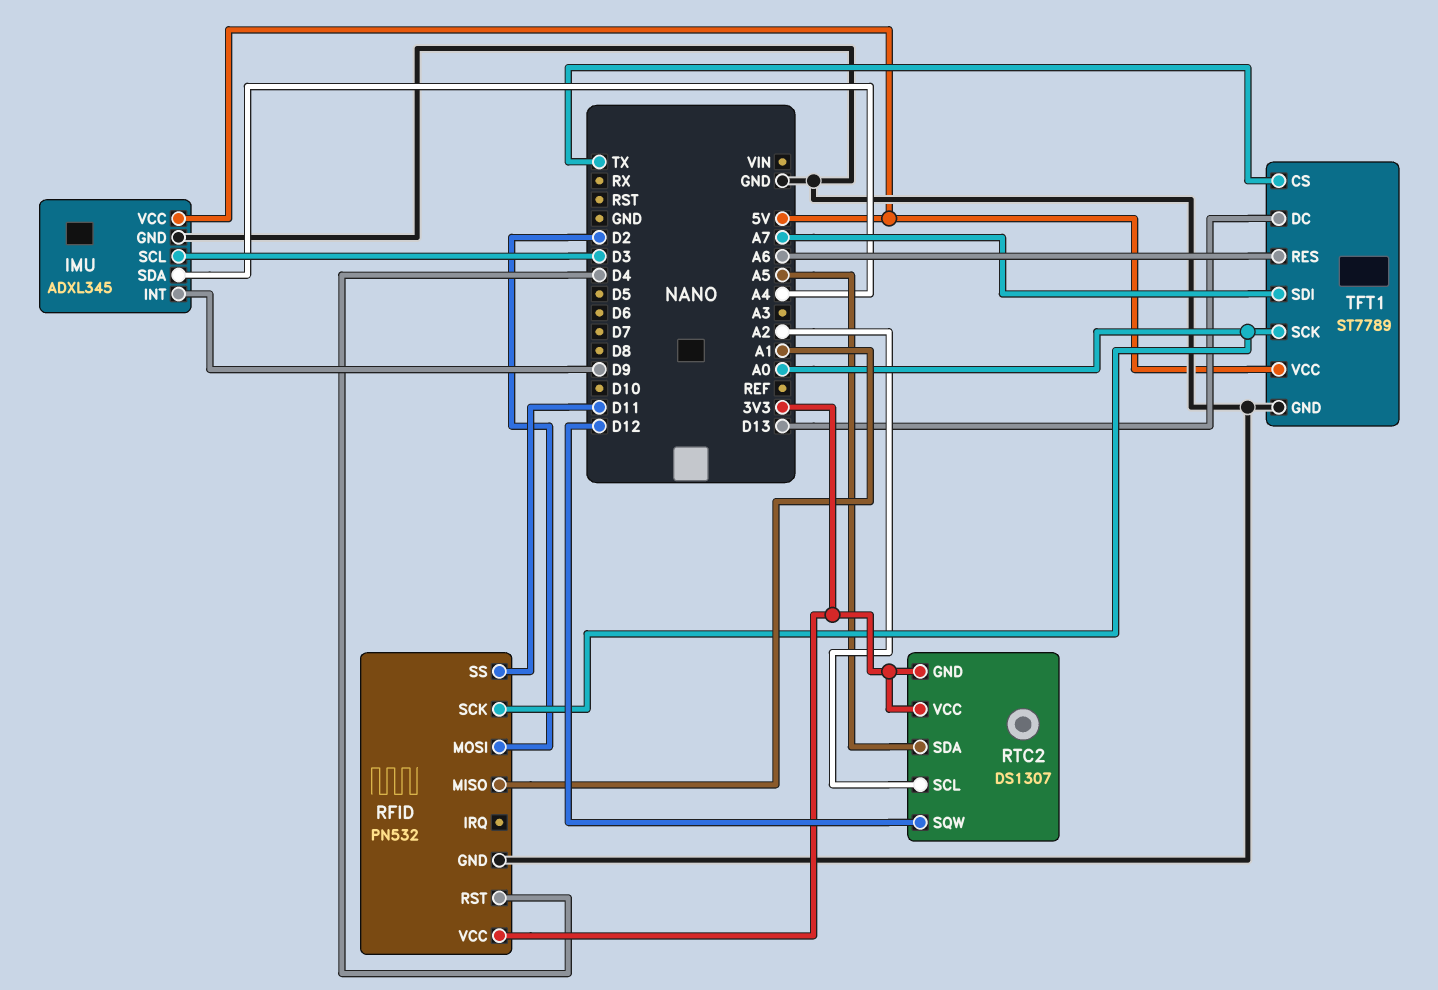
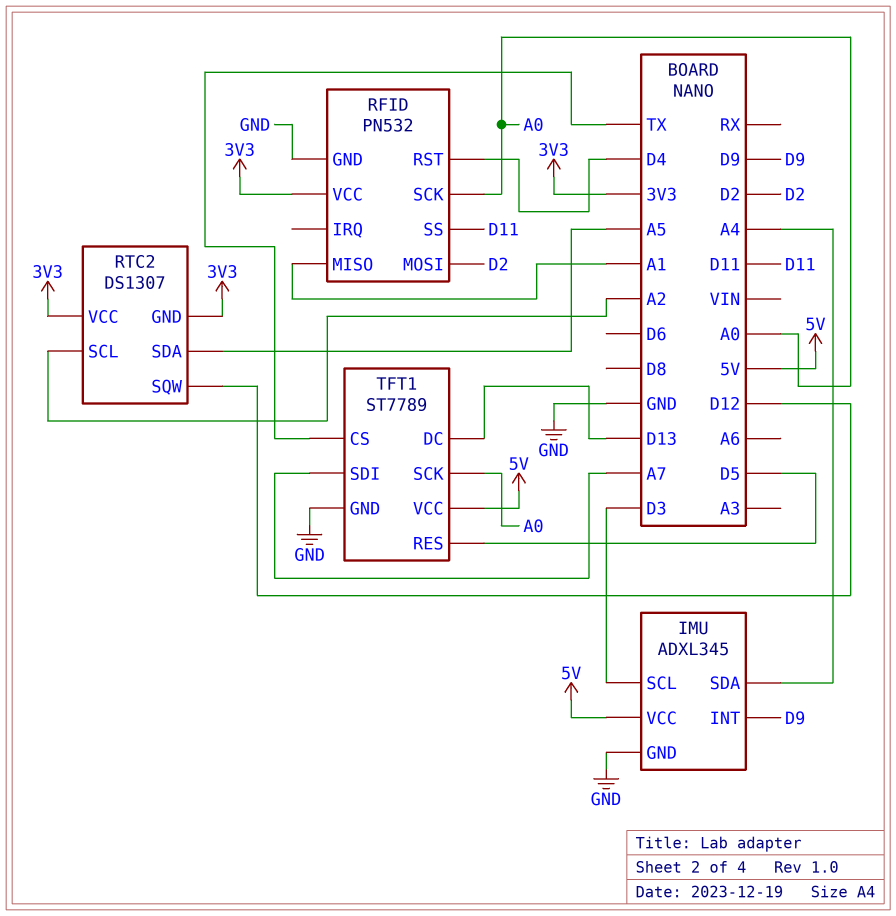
TFT1 pin RES: A6 -> D5

